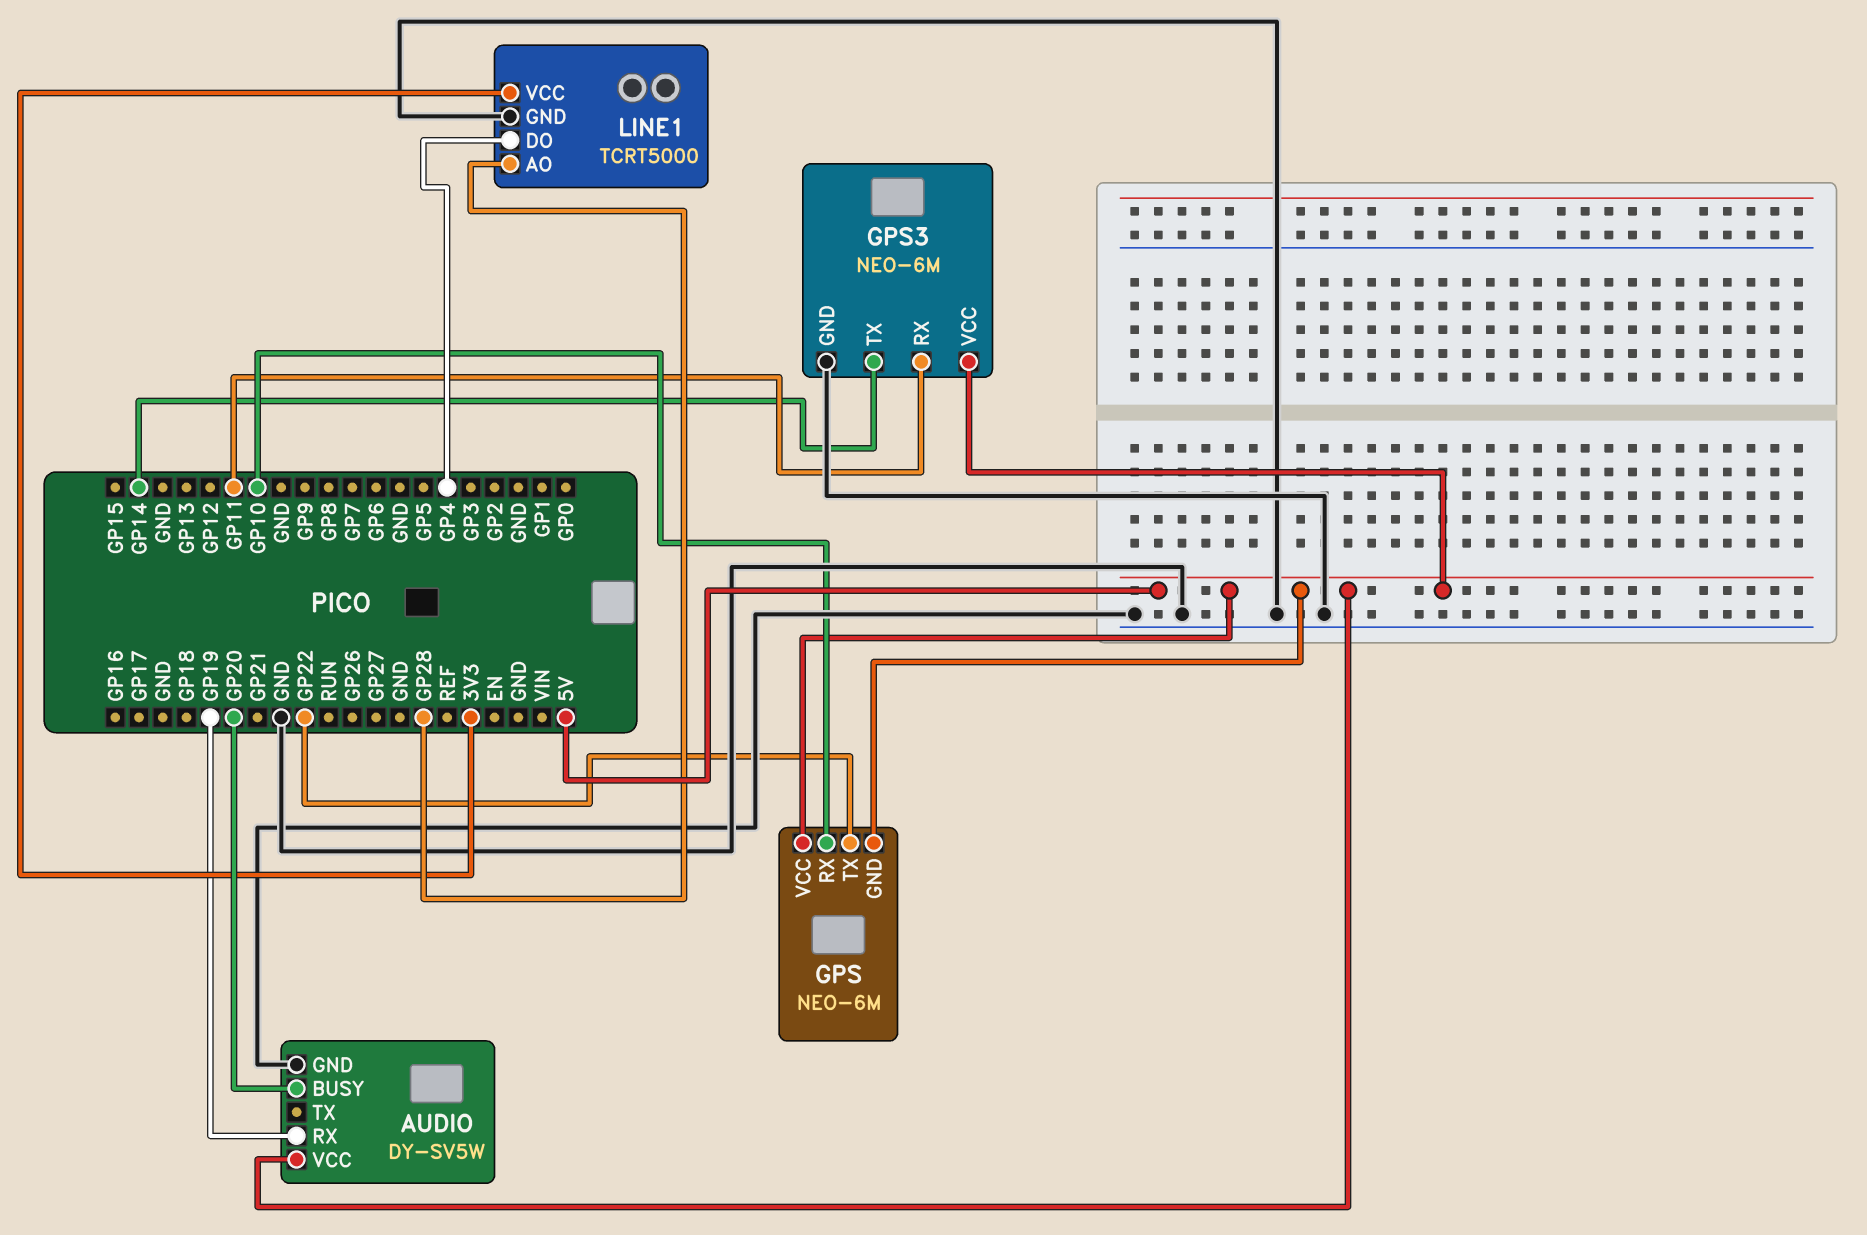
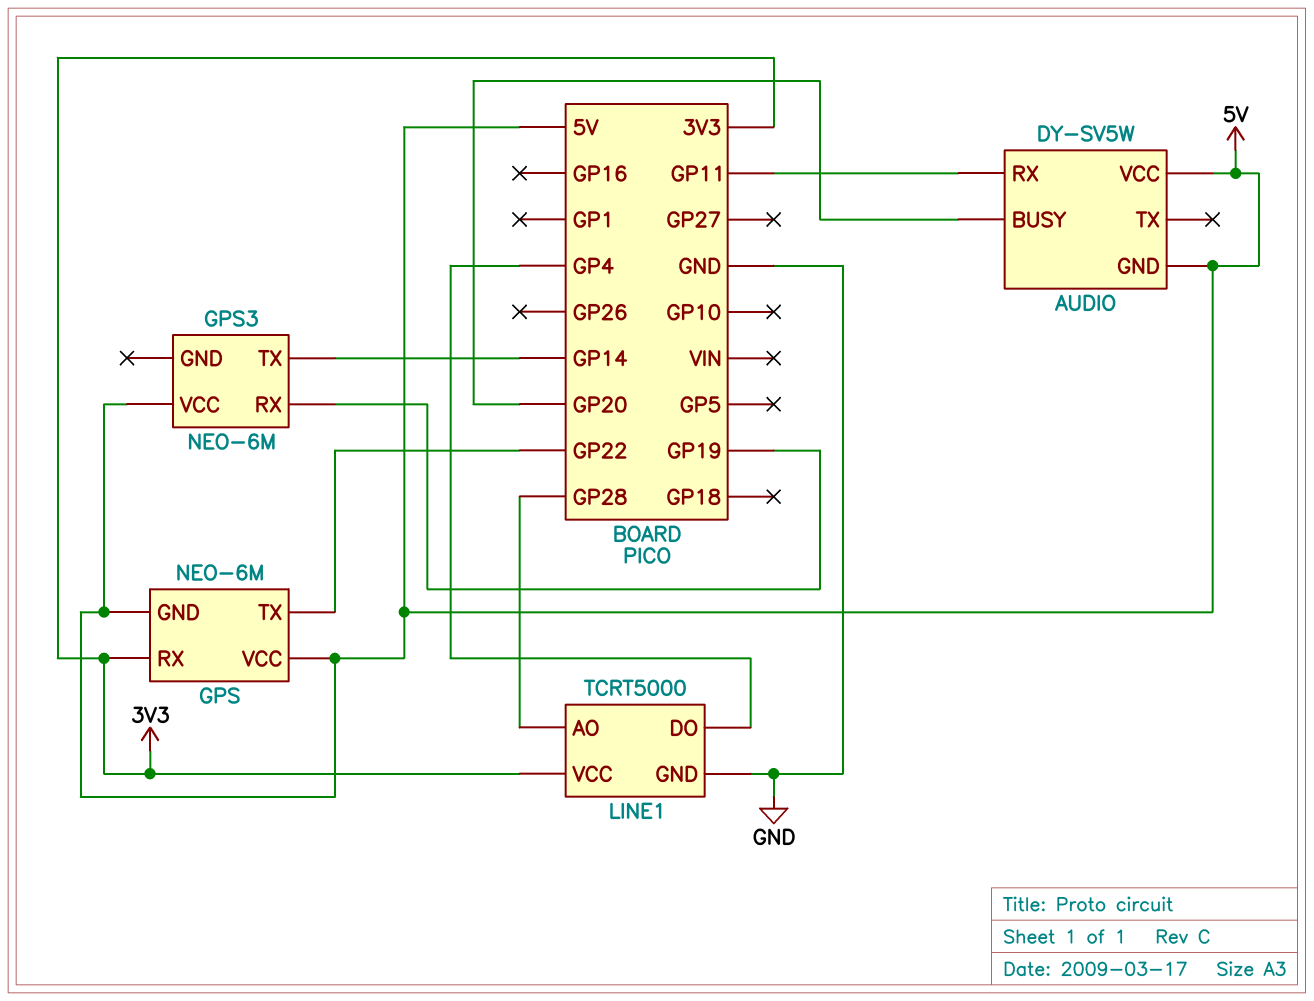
AUDIO pin GND: GND -> 5V
AUDIO pin RX: GP19 -> GP11
GPS pin RX: GP10 -> 3V3
GPS3 pin GND: GND -> none
GPS3 pin RX: GP11 -> GP19

